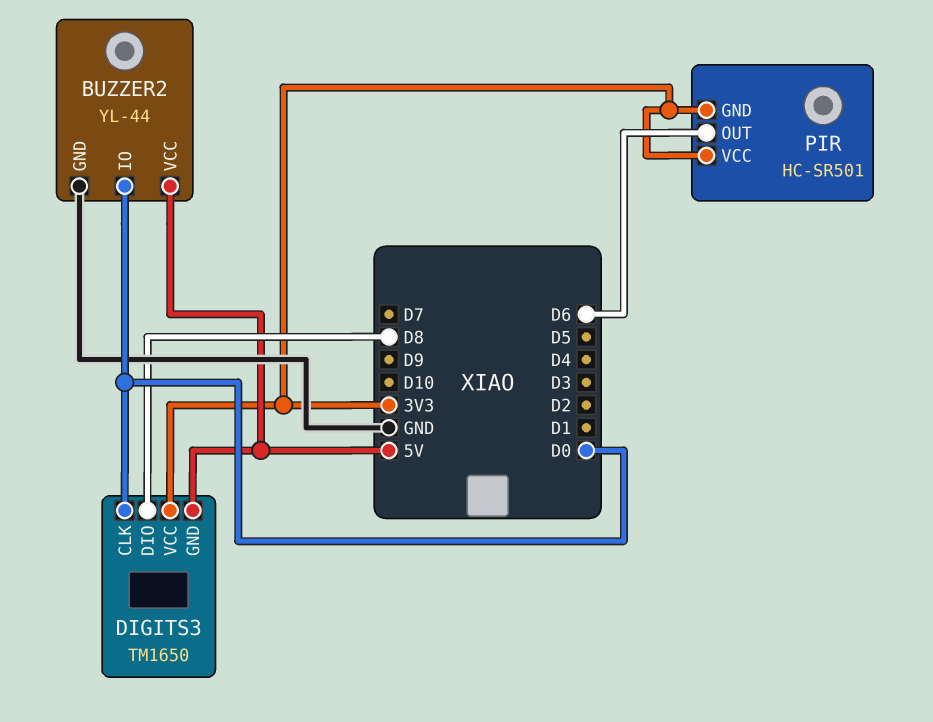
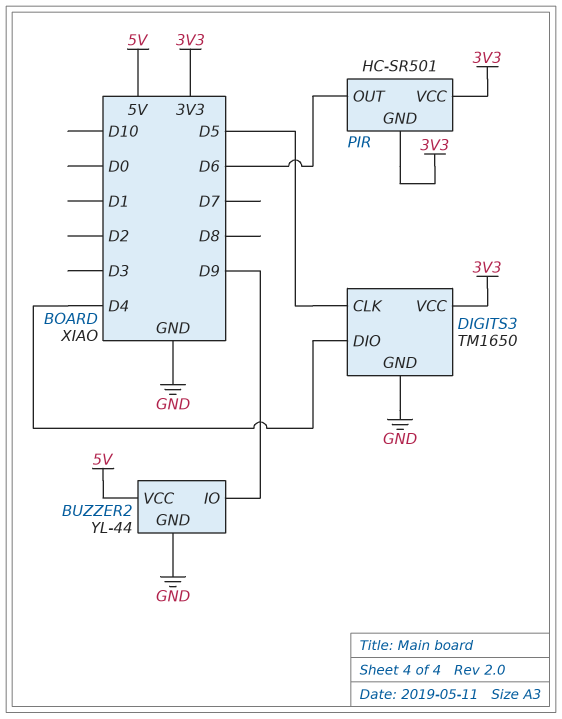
BUZZER2 pin IO: D0 -> D9
DIGITS3 pin CLK: D0 -> D5
DIGITS3 pin DIO: D8 -> D4
DIGITS3 pin GND: 5V -> GND

